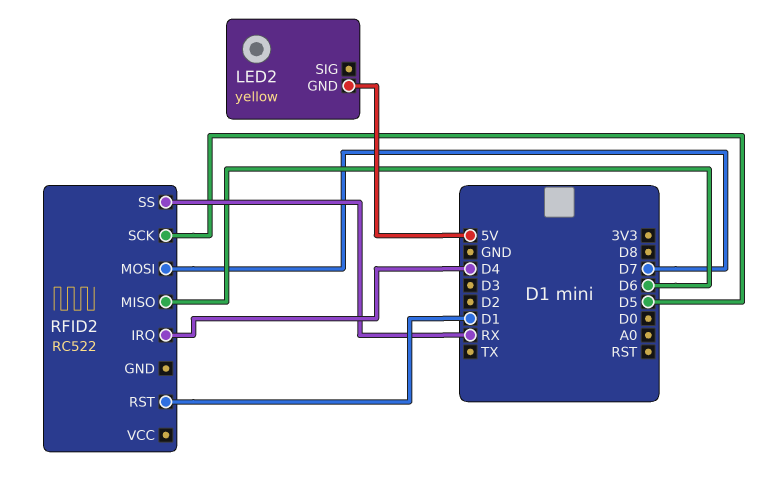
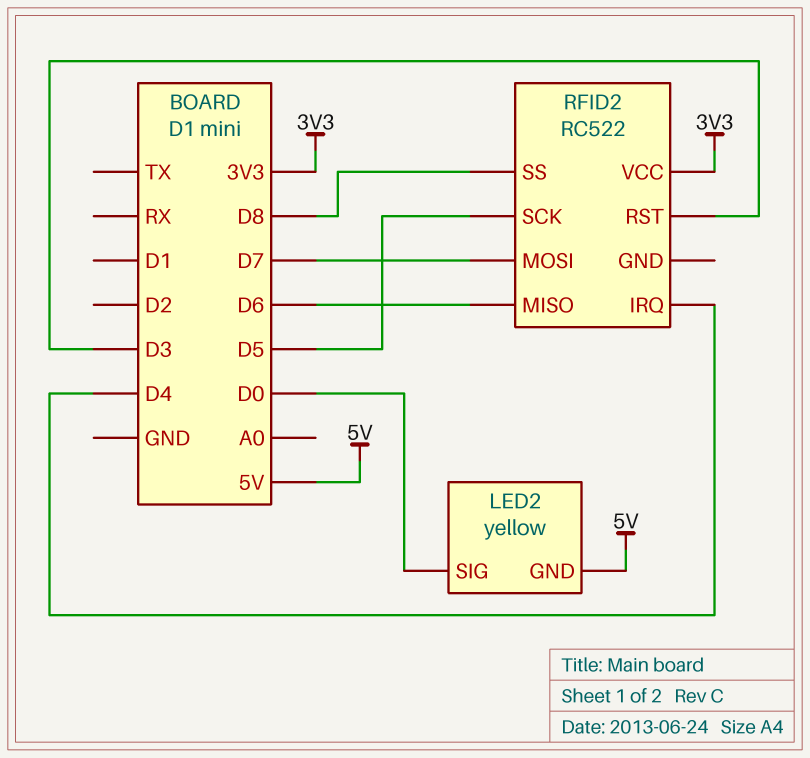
LED2 pin SIG: none -> D0
RFID2 pin RST: D1 -> D3
RFID2 pin SS: RX -> D8
RFID2 pin VCC: none -> 3V3

